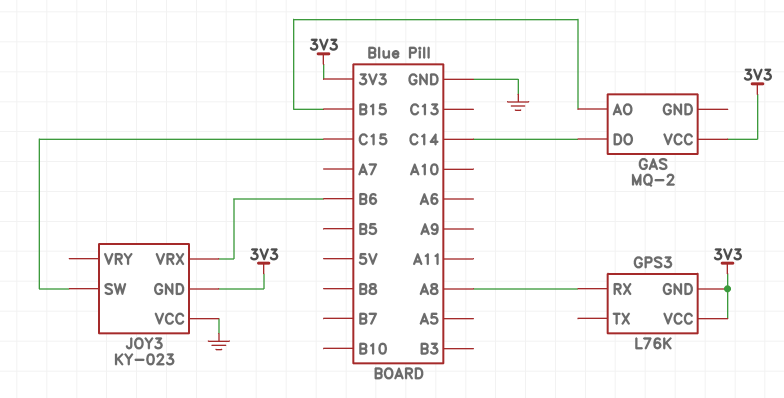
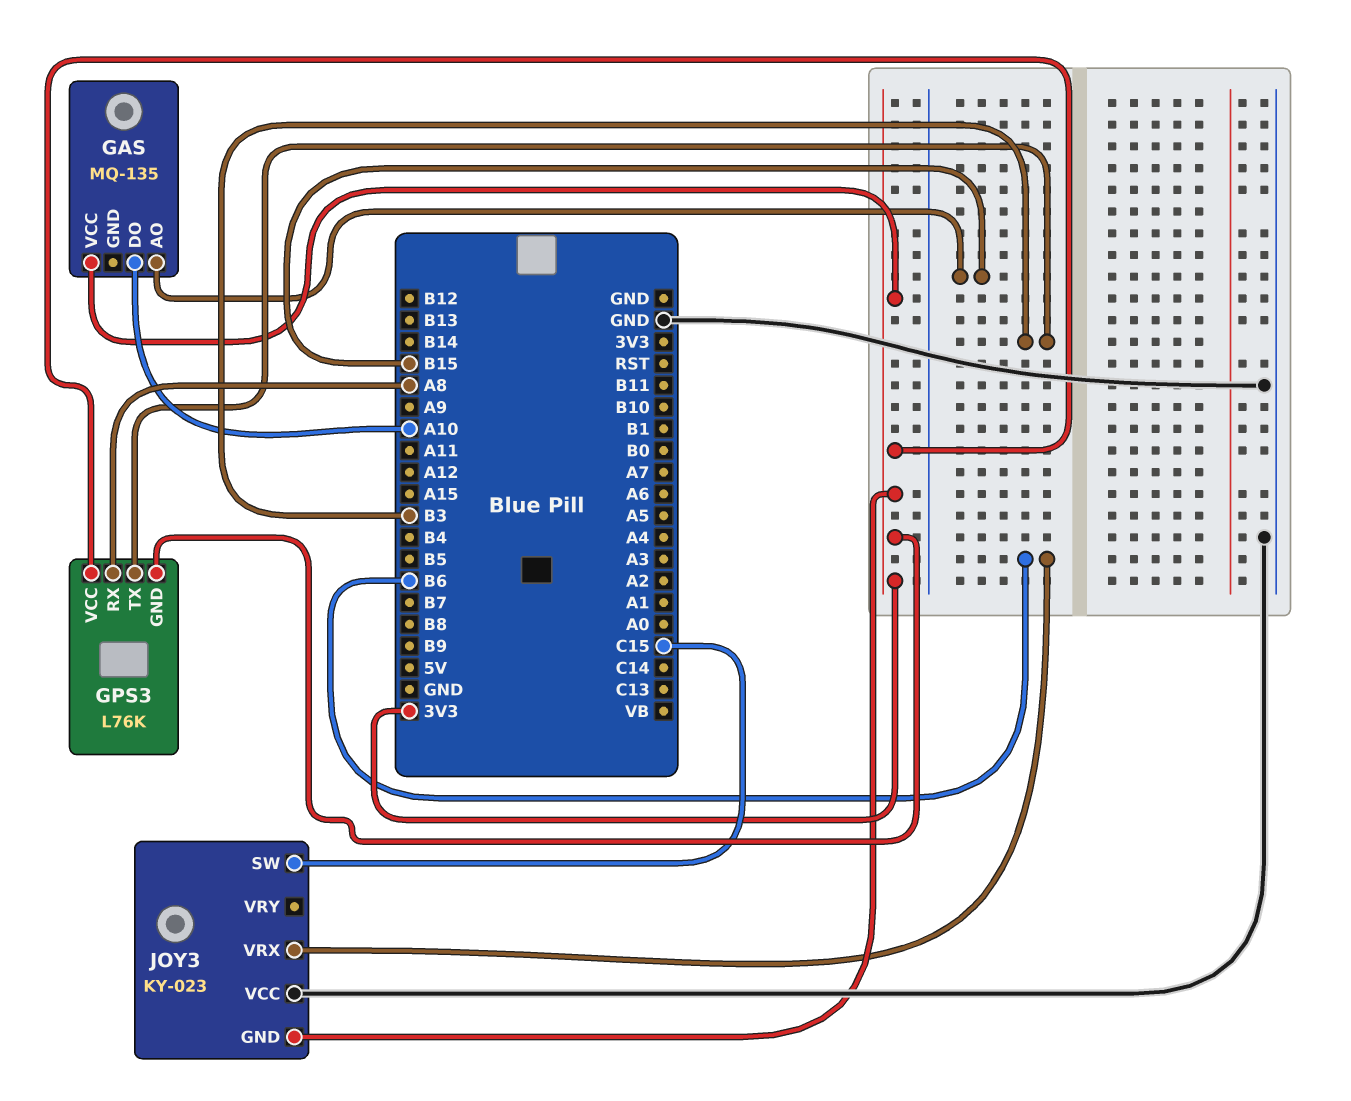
GAS: MQ-2 -> MQ-135
GAS pin DO: C14 -> A10
GPS3 pin TX: none -> B3

